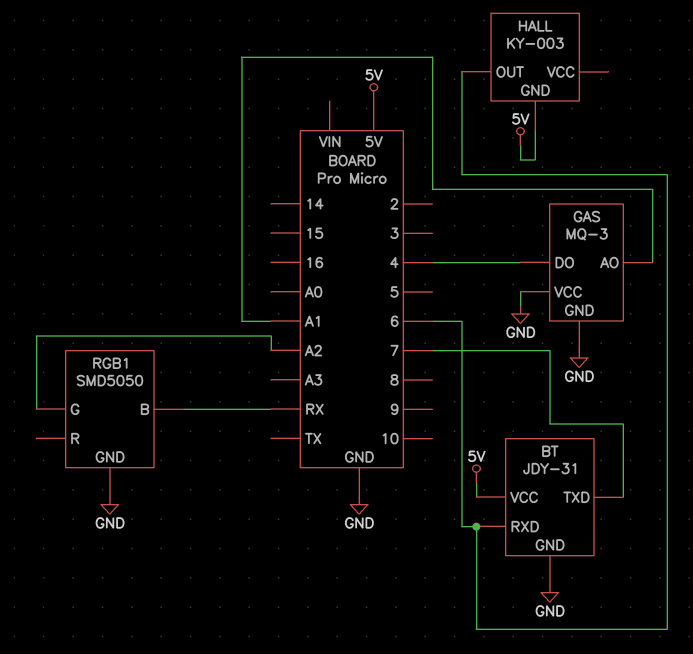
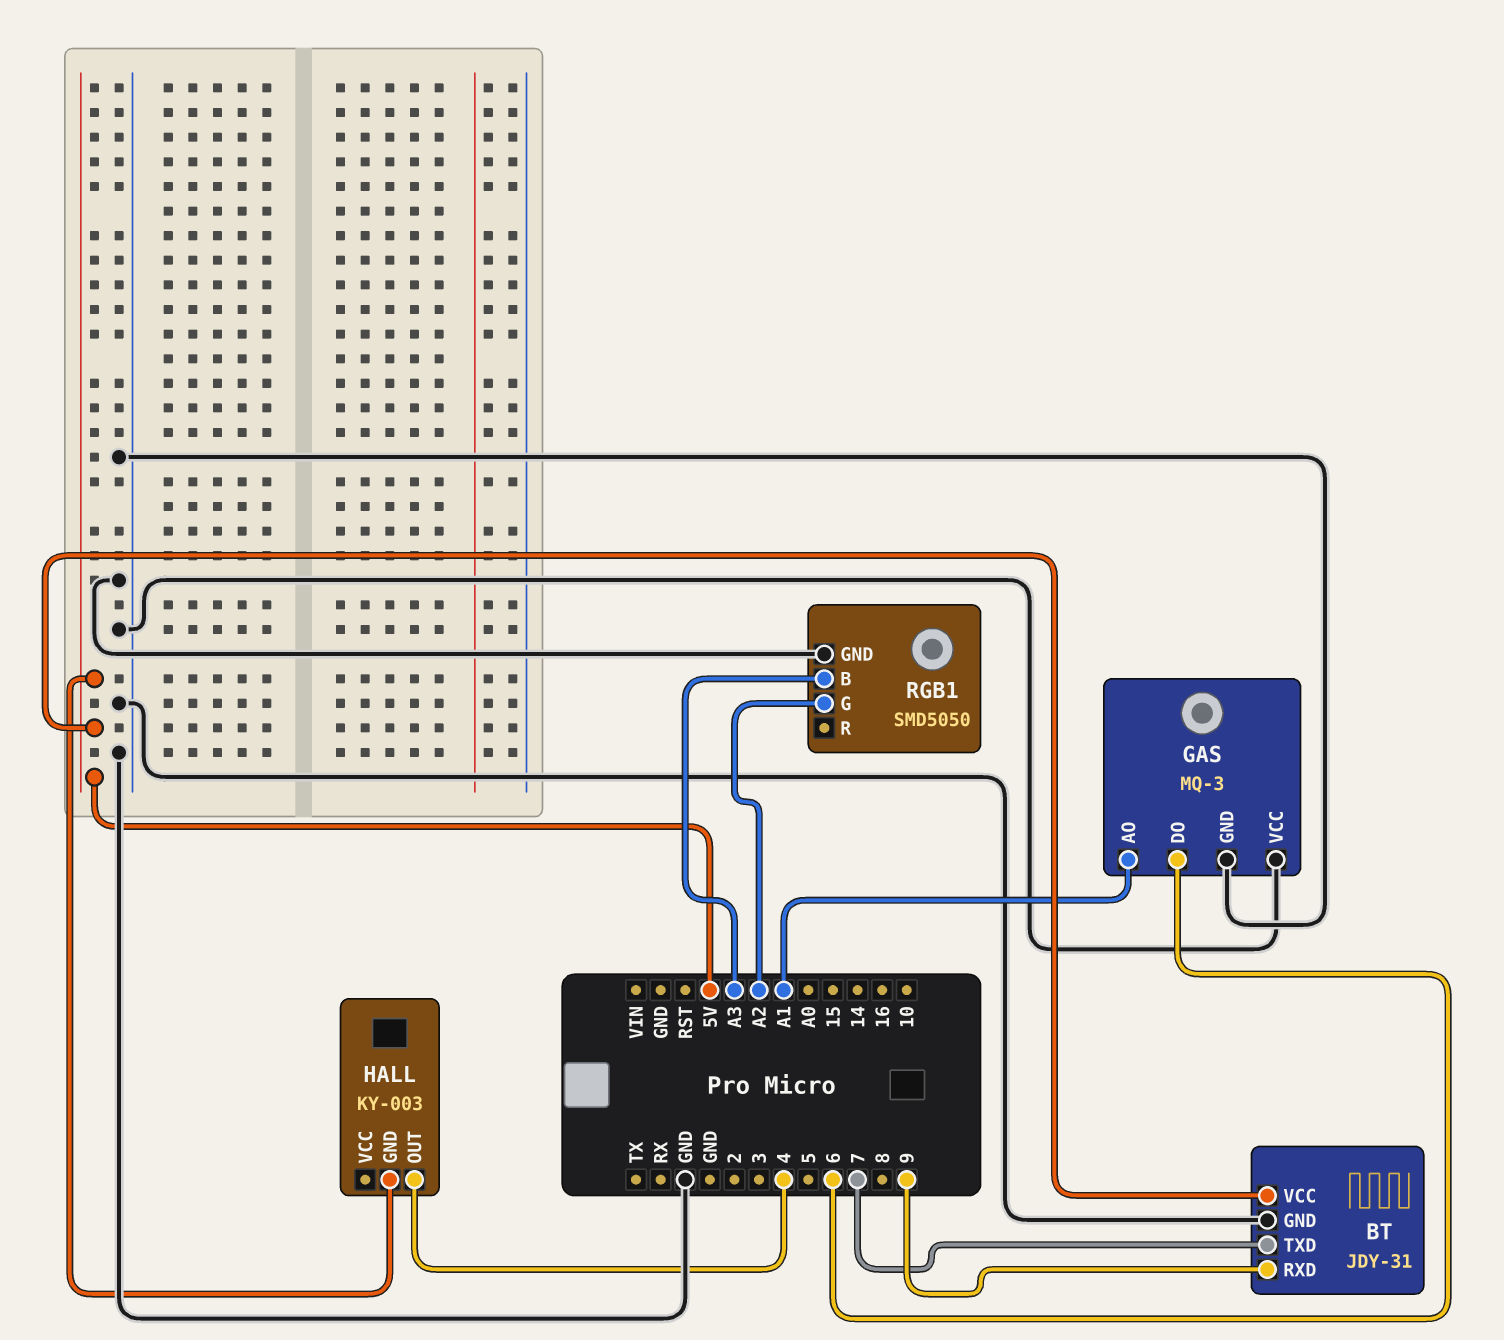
BT pin RXD: 6 -> 9
GAS pin DO: 4 -> 6
HALL pin OUT: 6 -> 4
RGB1 pin B: RX -> A3

